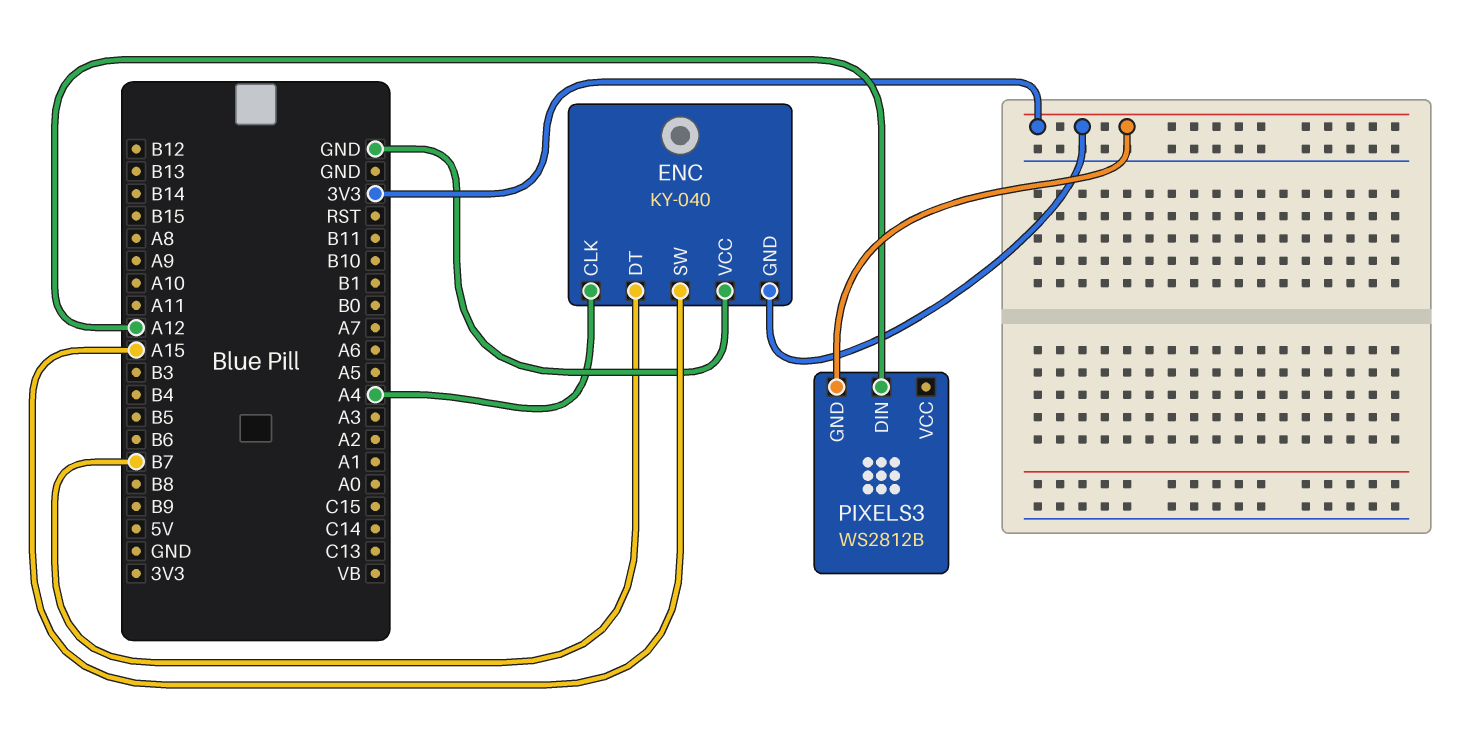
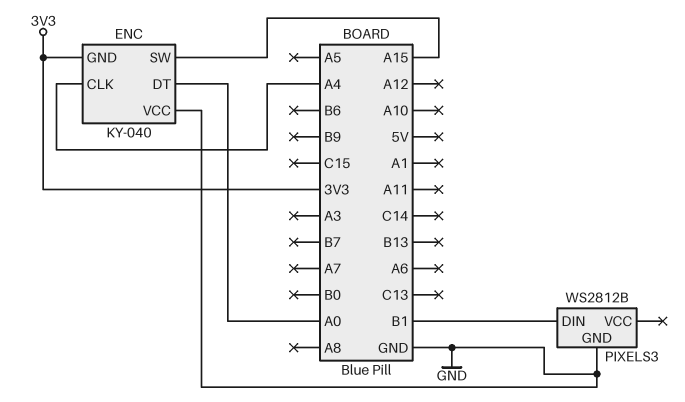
ENC pin DT: B7 -> A0
PIXELS3 pin DIN: A12 -> B1
PIXELS3 pin GND: 3V3 -> GND

